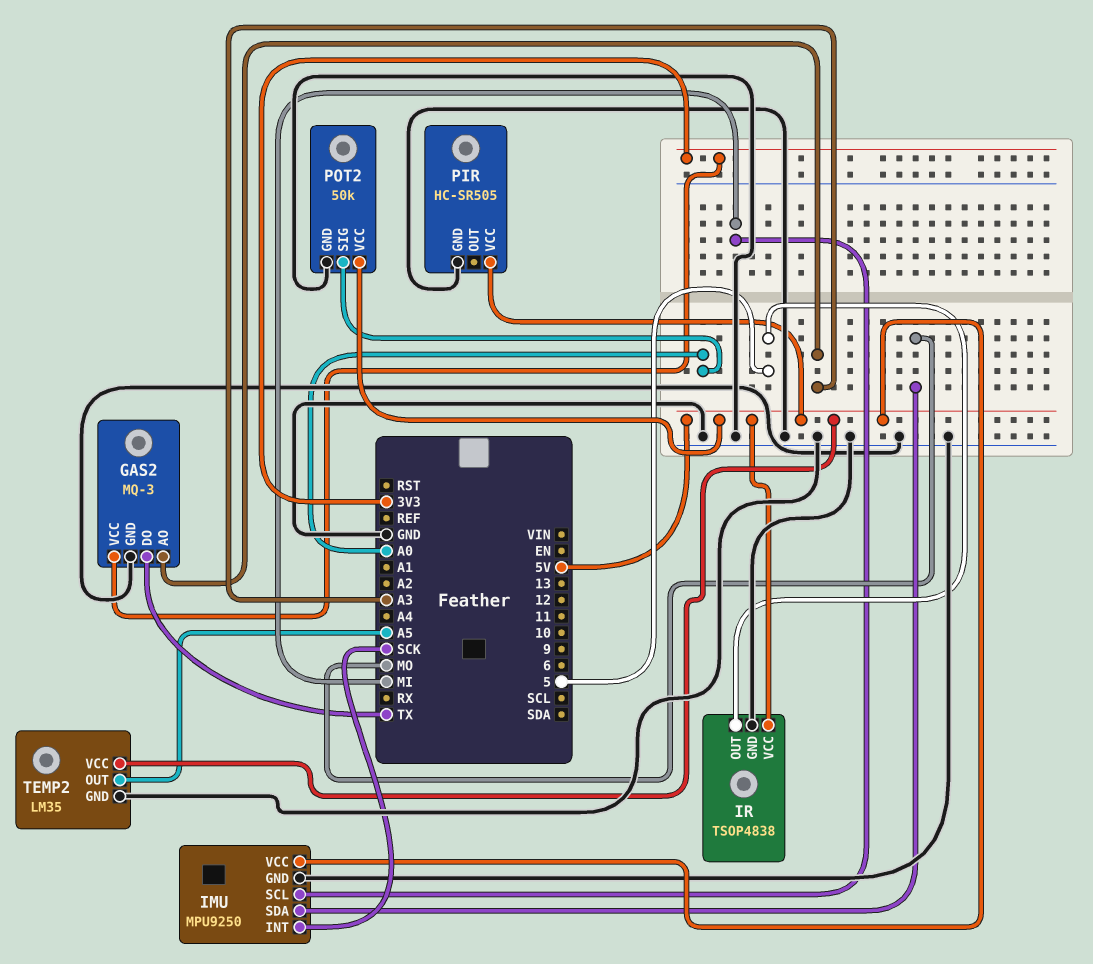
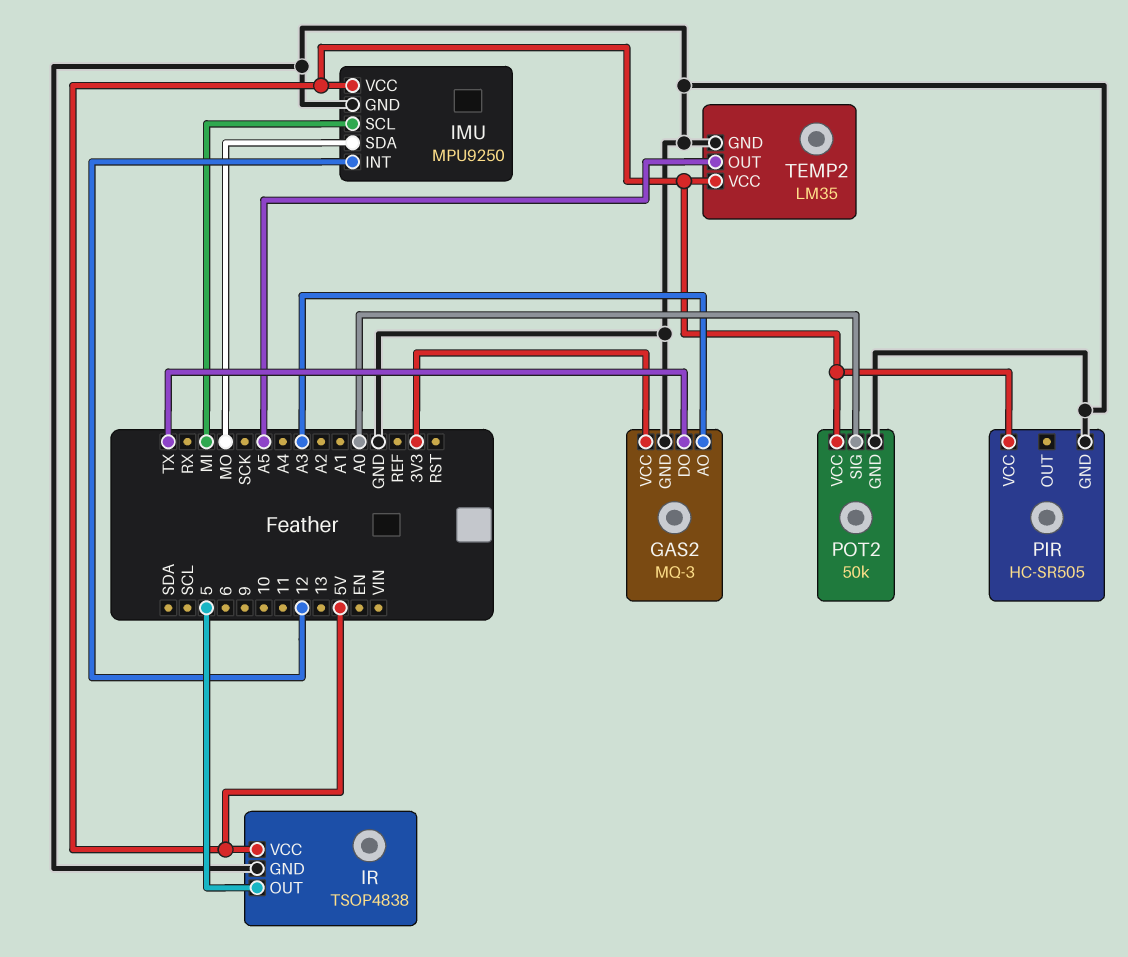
IMU pin INT: SCK -> 12

